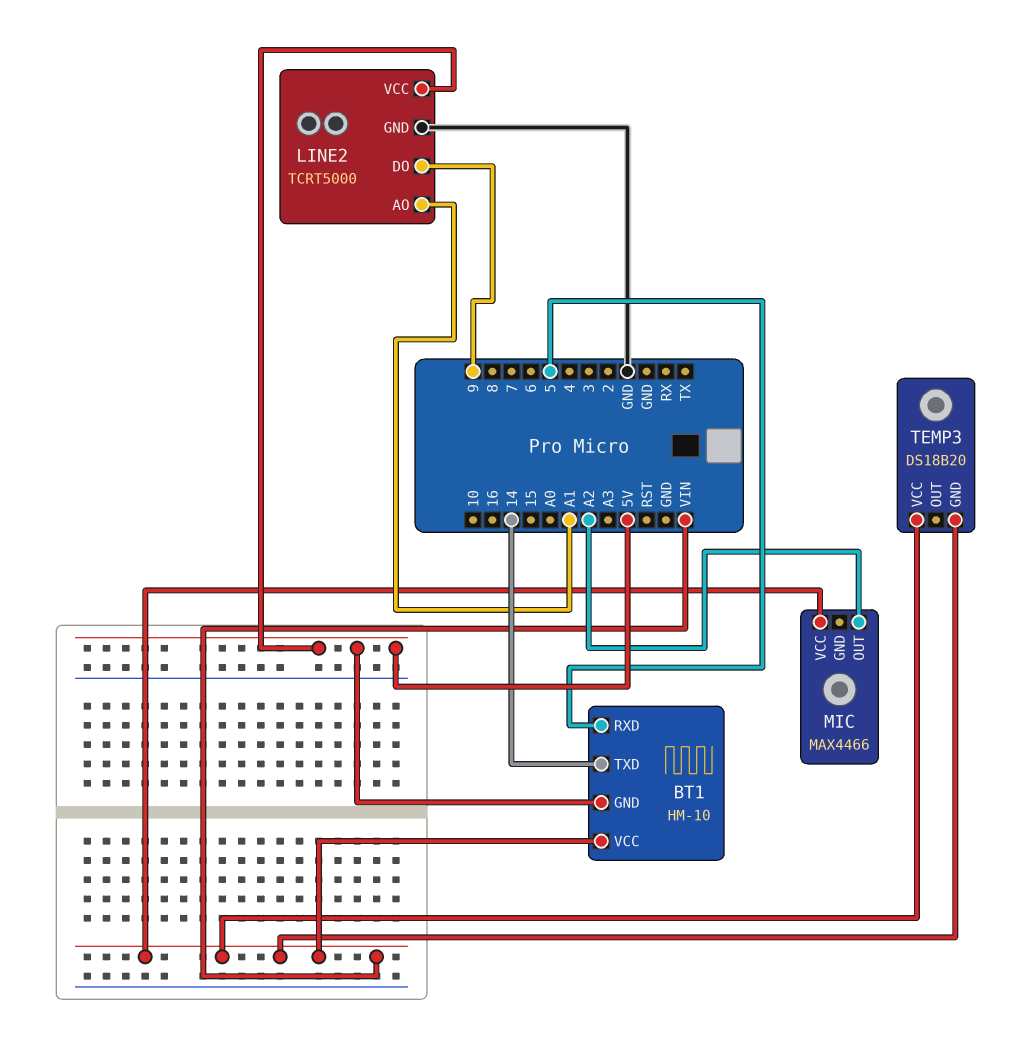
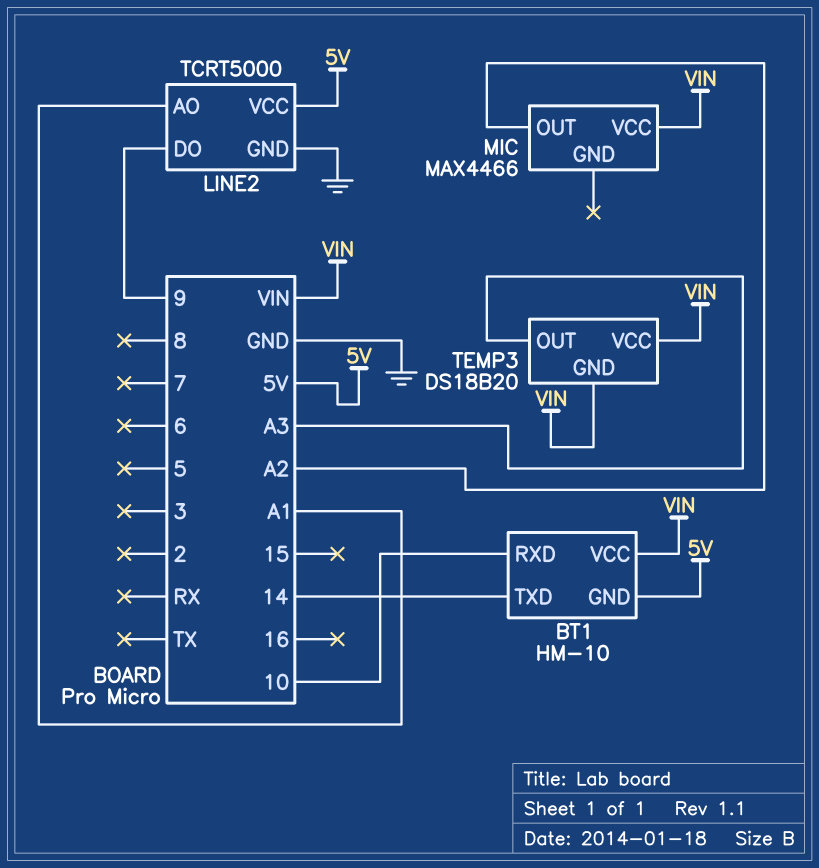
BT1 pin RXD: 5 -> 10
TEMP3 pin OUT: none -> A3

